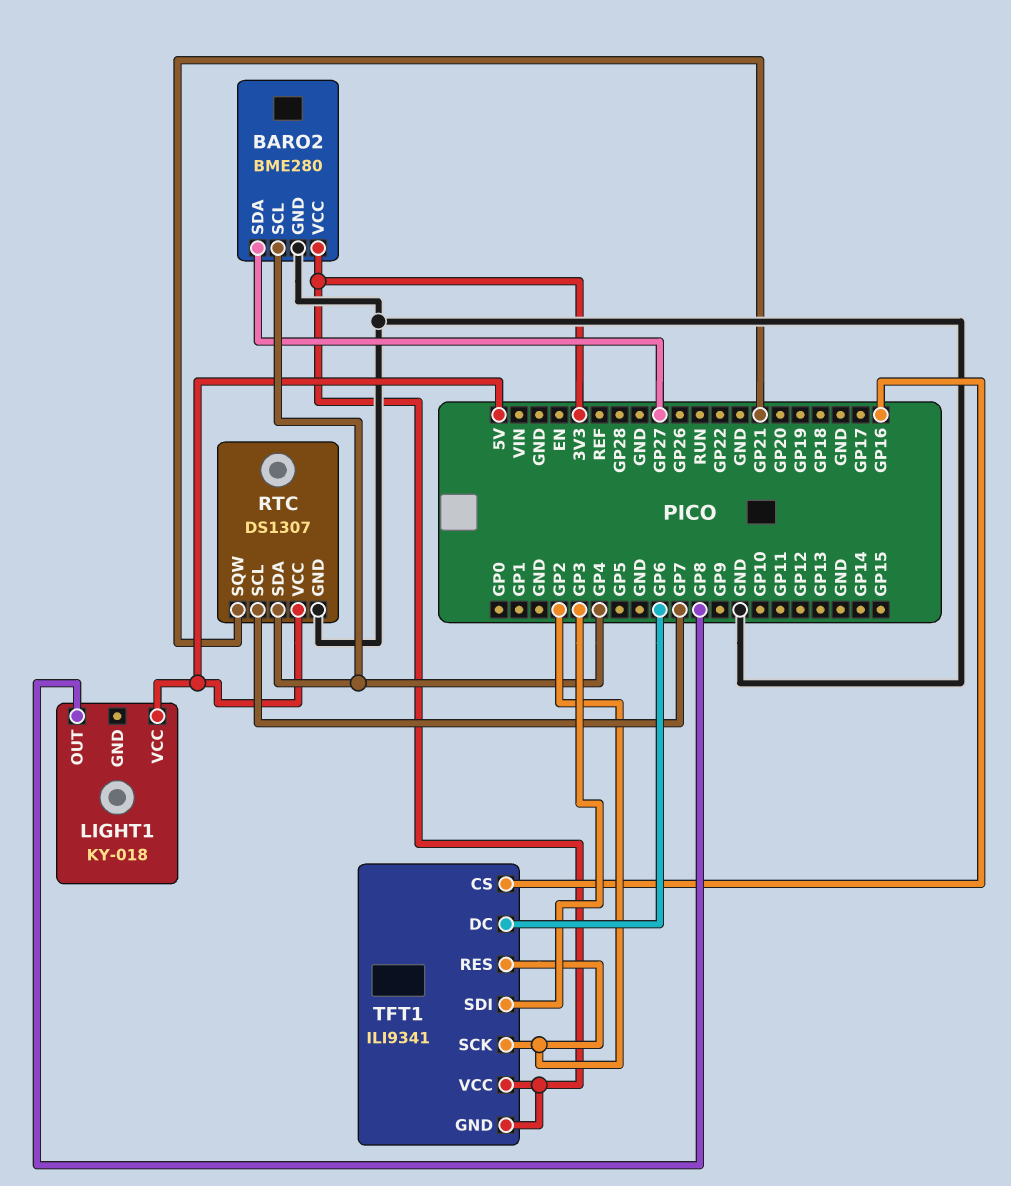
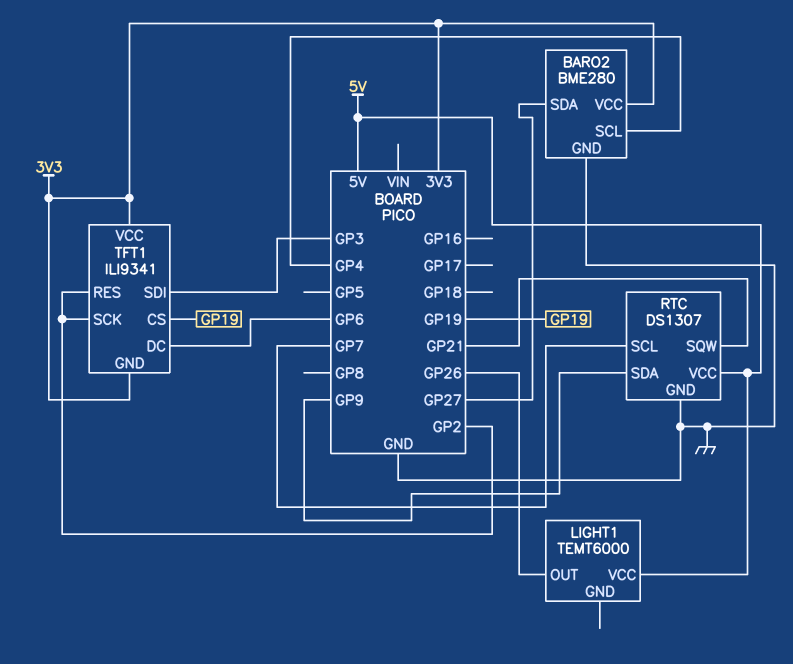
LIGHT1: KY-018 -> TEMT6000
LIGHT1 pin OUT: GP8 -> GP26
RTC pin SDA: GP4 -> GP9
TFT1 pin CS: GP16 -> GP19

